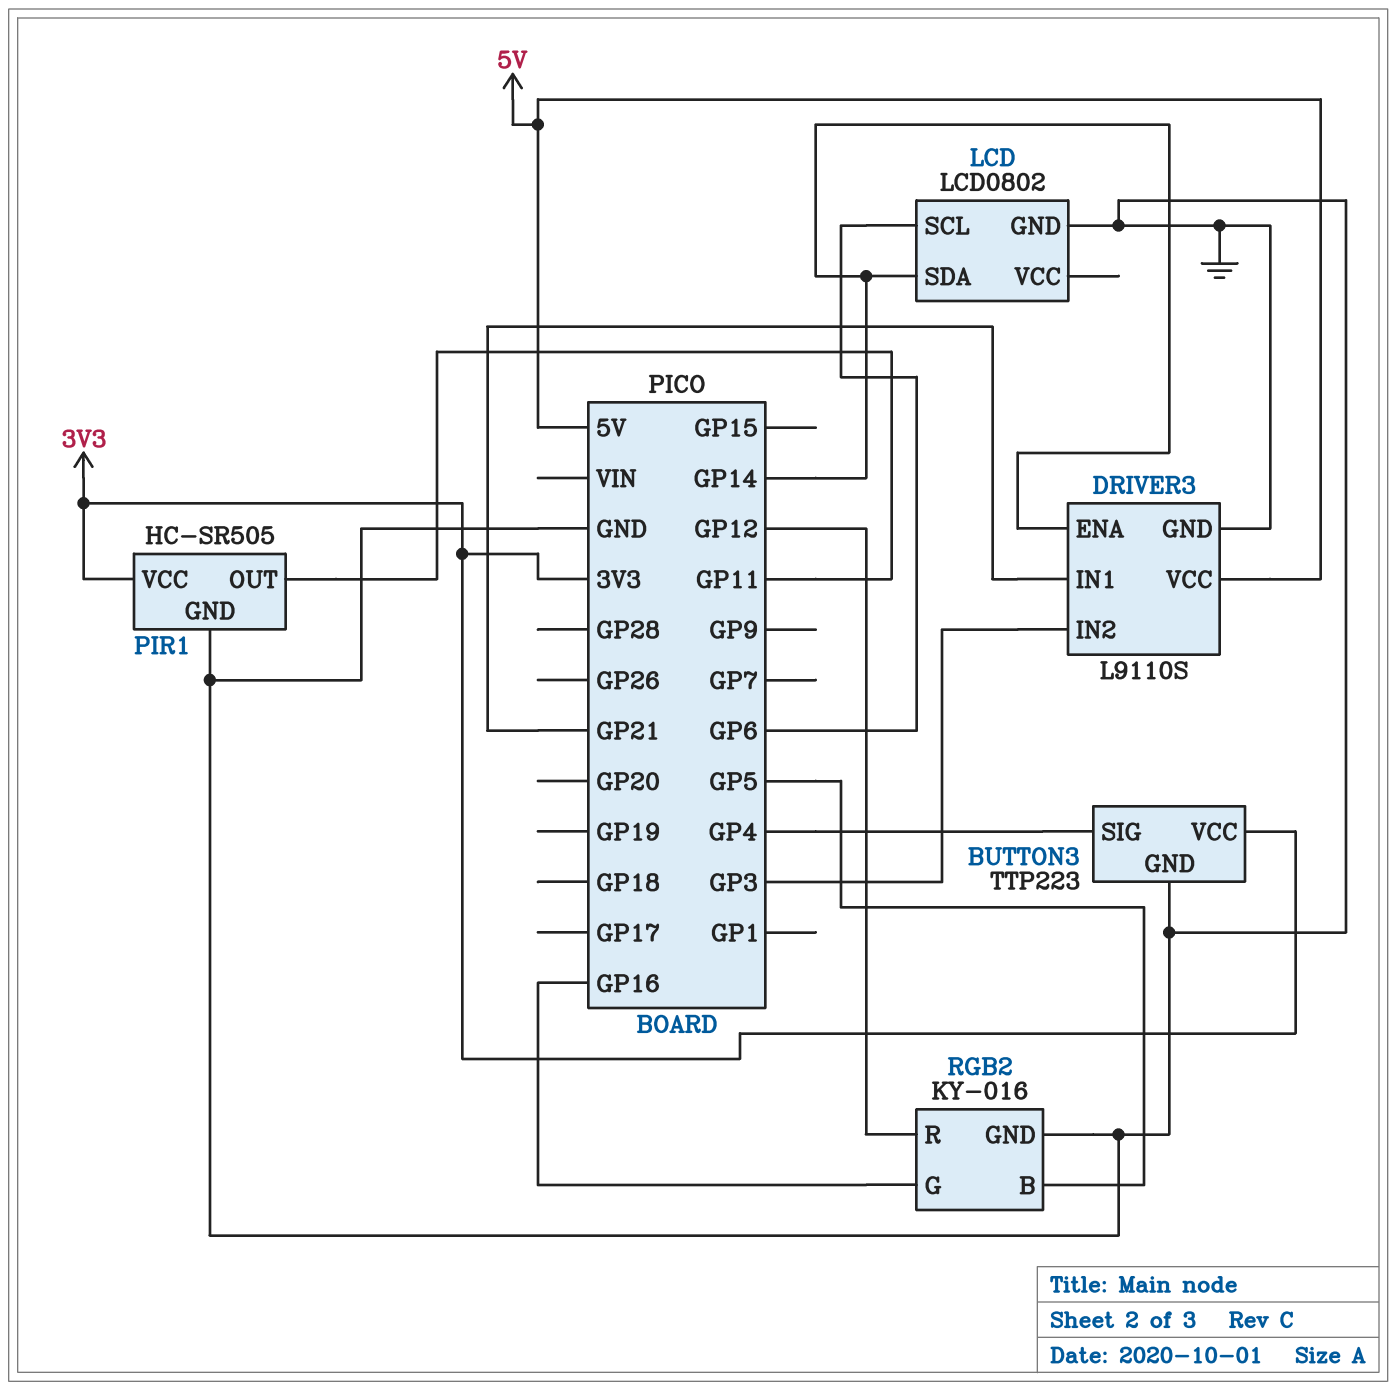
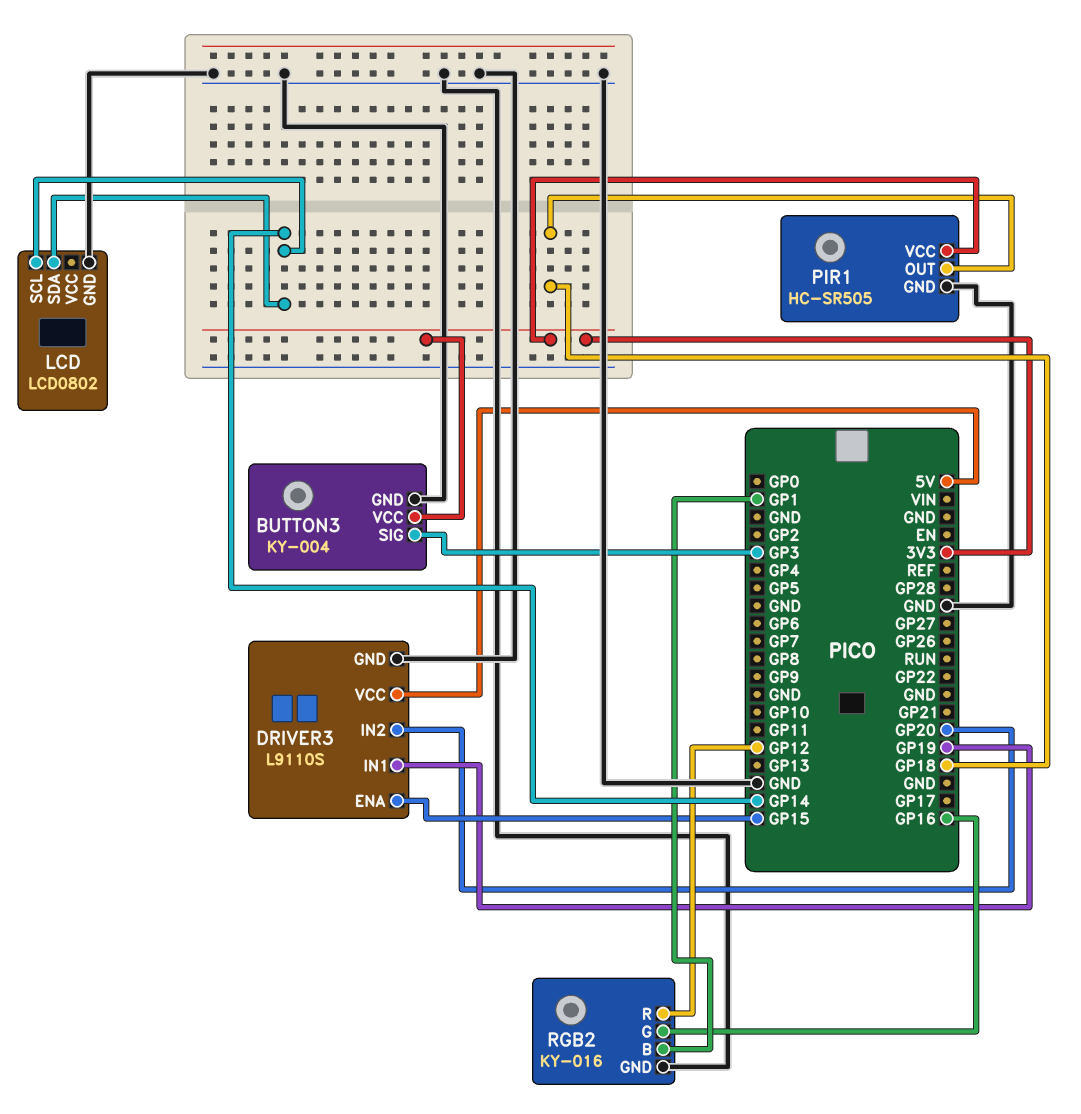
BUTTON3: TTP223 -> KY-004
BUTTON3 pin SIG: GP4 -> GP3
DRIVER3 pin ENA: GP14 -> GP15
DRIVER3 pin IN1: GP21 -> GP19
DRIVER3 pin IN2: GP3 -> GP20
LCD pin SCL: GP6 -> GP14
PIR1 pin OUT: GP11 -> GP18
RGB2 pin B: GP5 -> GP1

